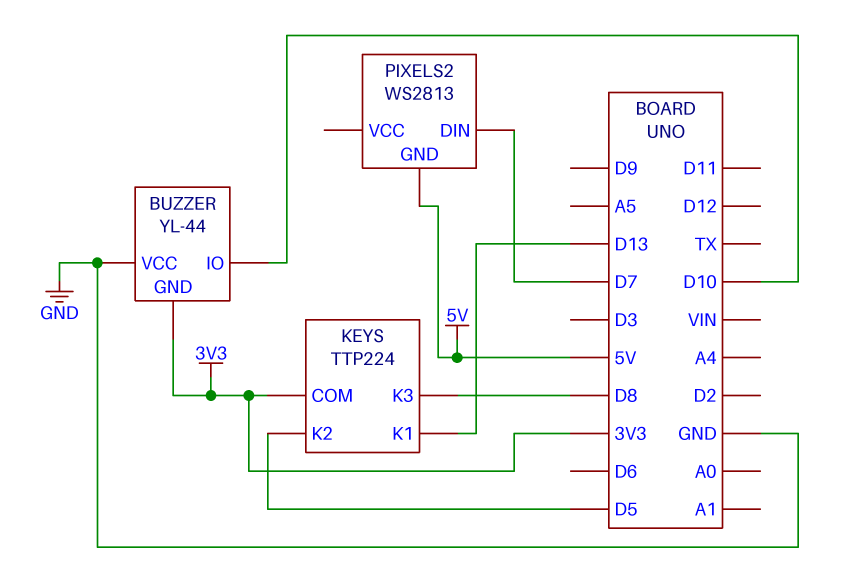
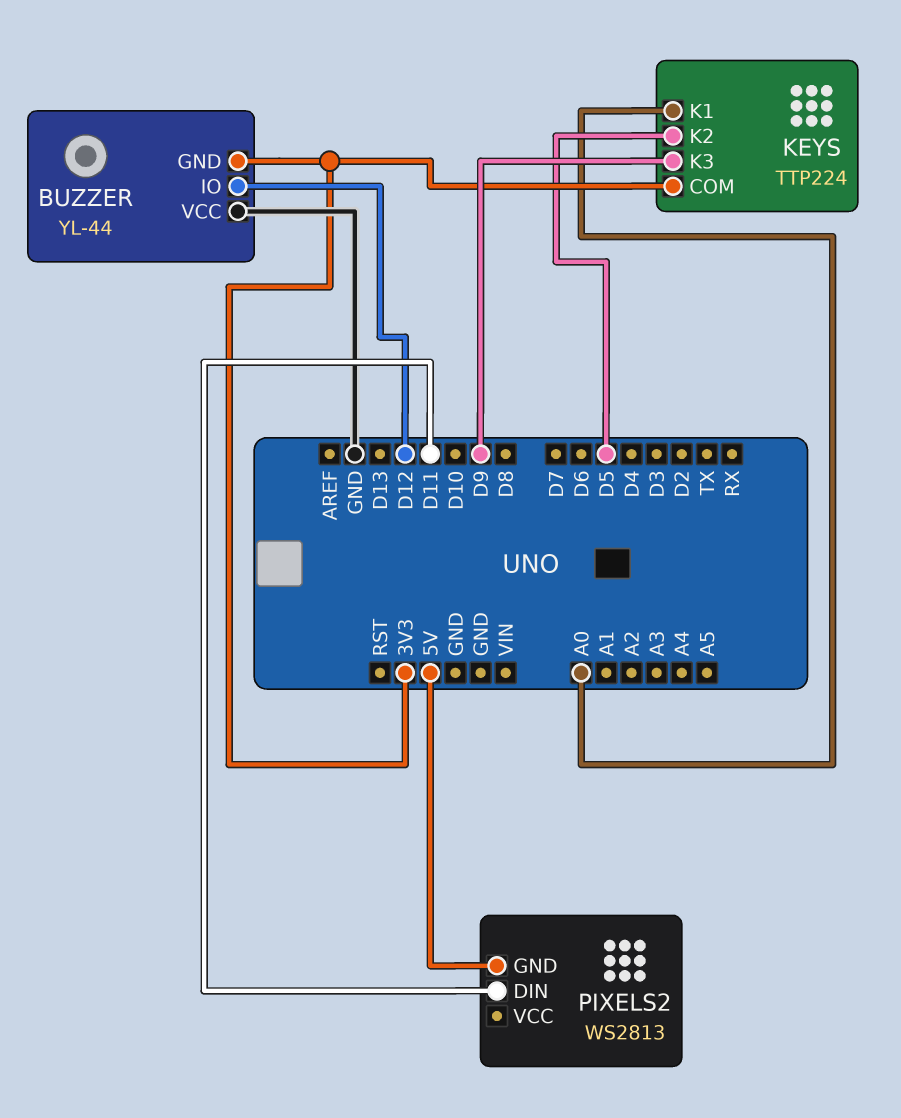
BUZZER pin IO: D10 -> D12
KEYS pin K1: D13 -> A0
KEYS pin K3: D8 -> D9
PIXELS2 pin DIN: D7 -> D11

